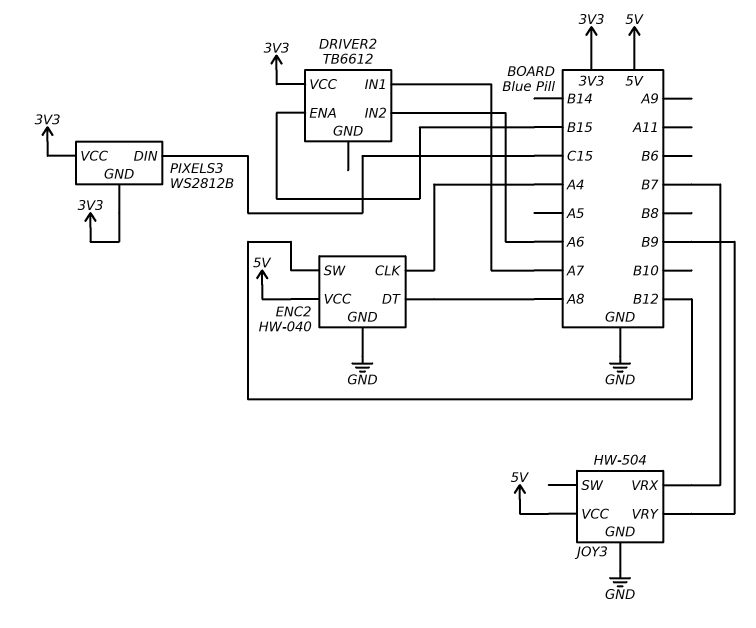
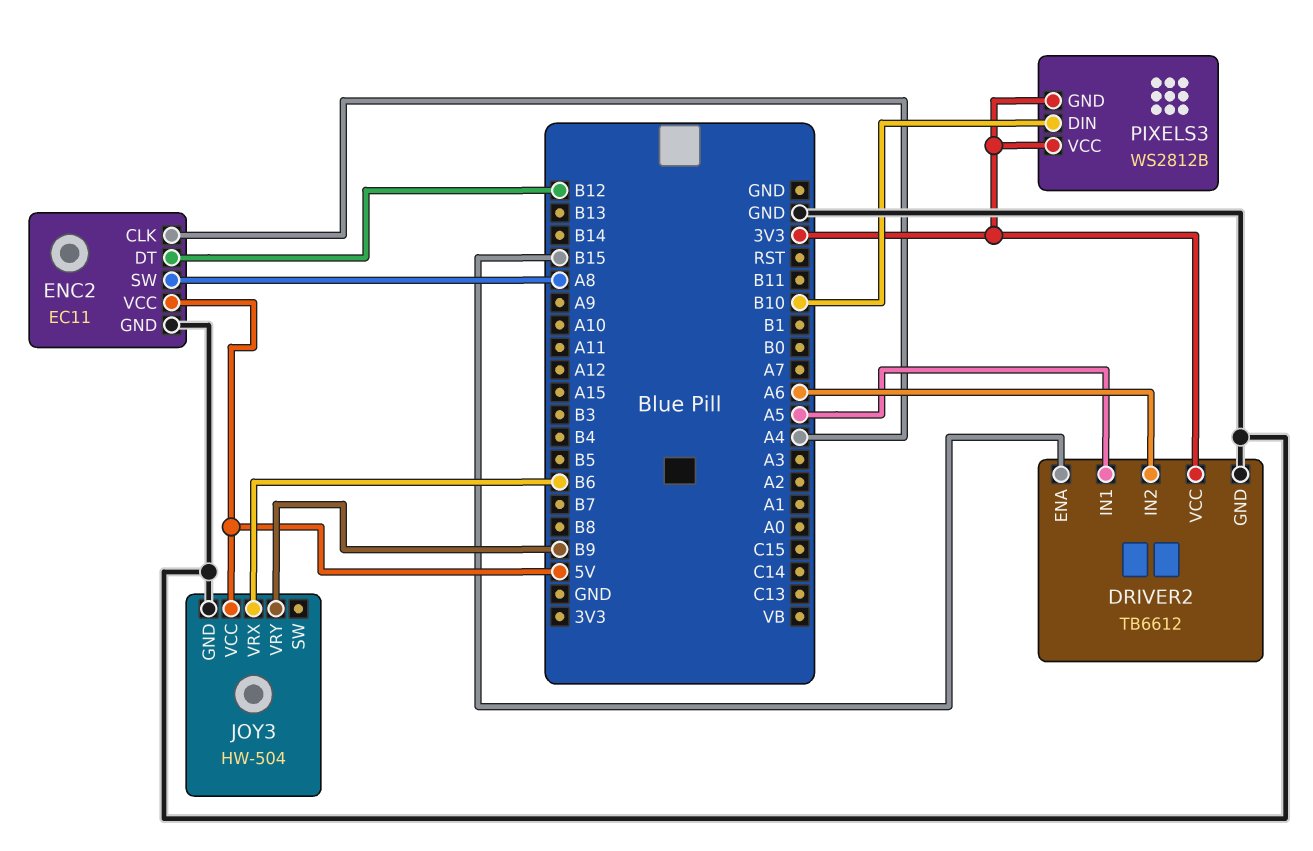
DRIVER2 pin GND: none -> GND
DRIVER2 pin IN1: A7 -> A5
ENC2: HW-040 -> EC11
ENC2 pin DT: A8 -> B12
ENC2 pin SW: B12 -> A8
JOY3 pin VRX: B7 -> B6
PIXELS3 pin DIN: C15 -> B10

